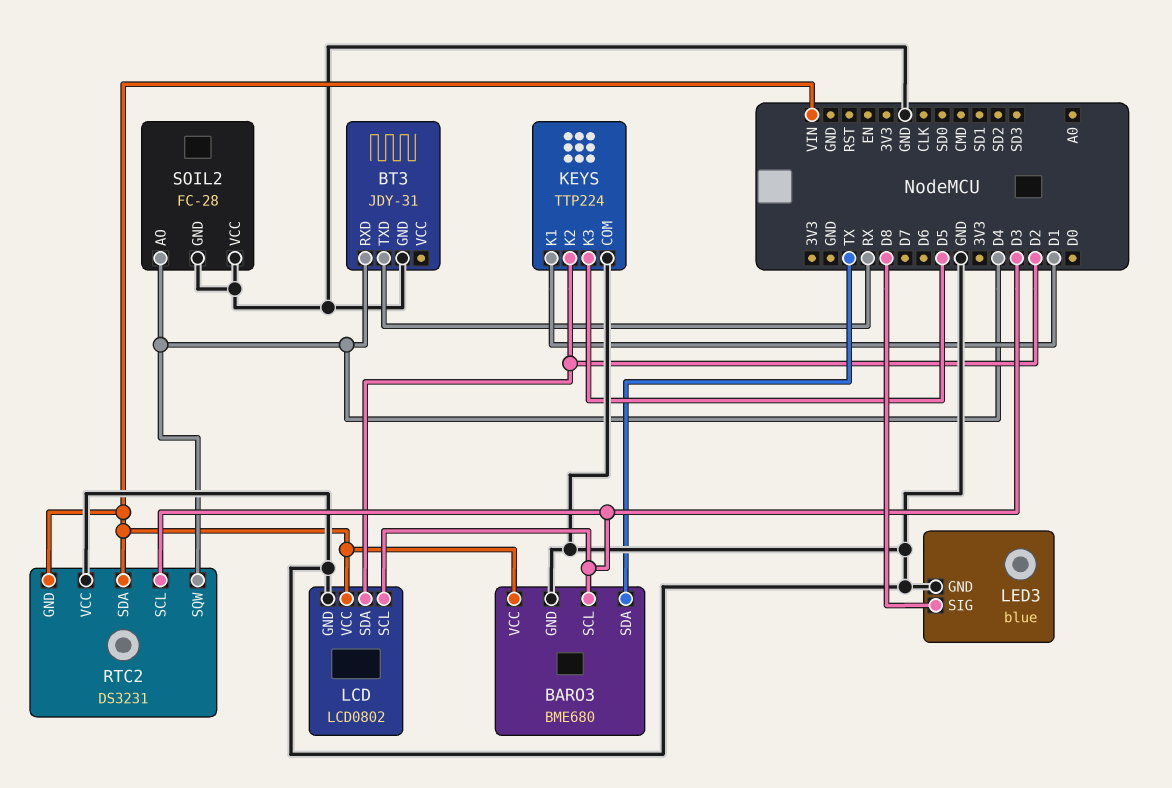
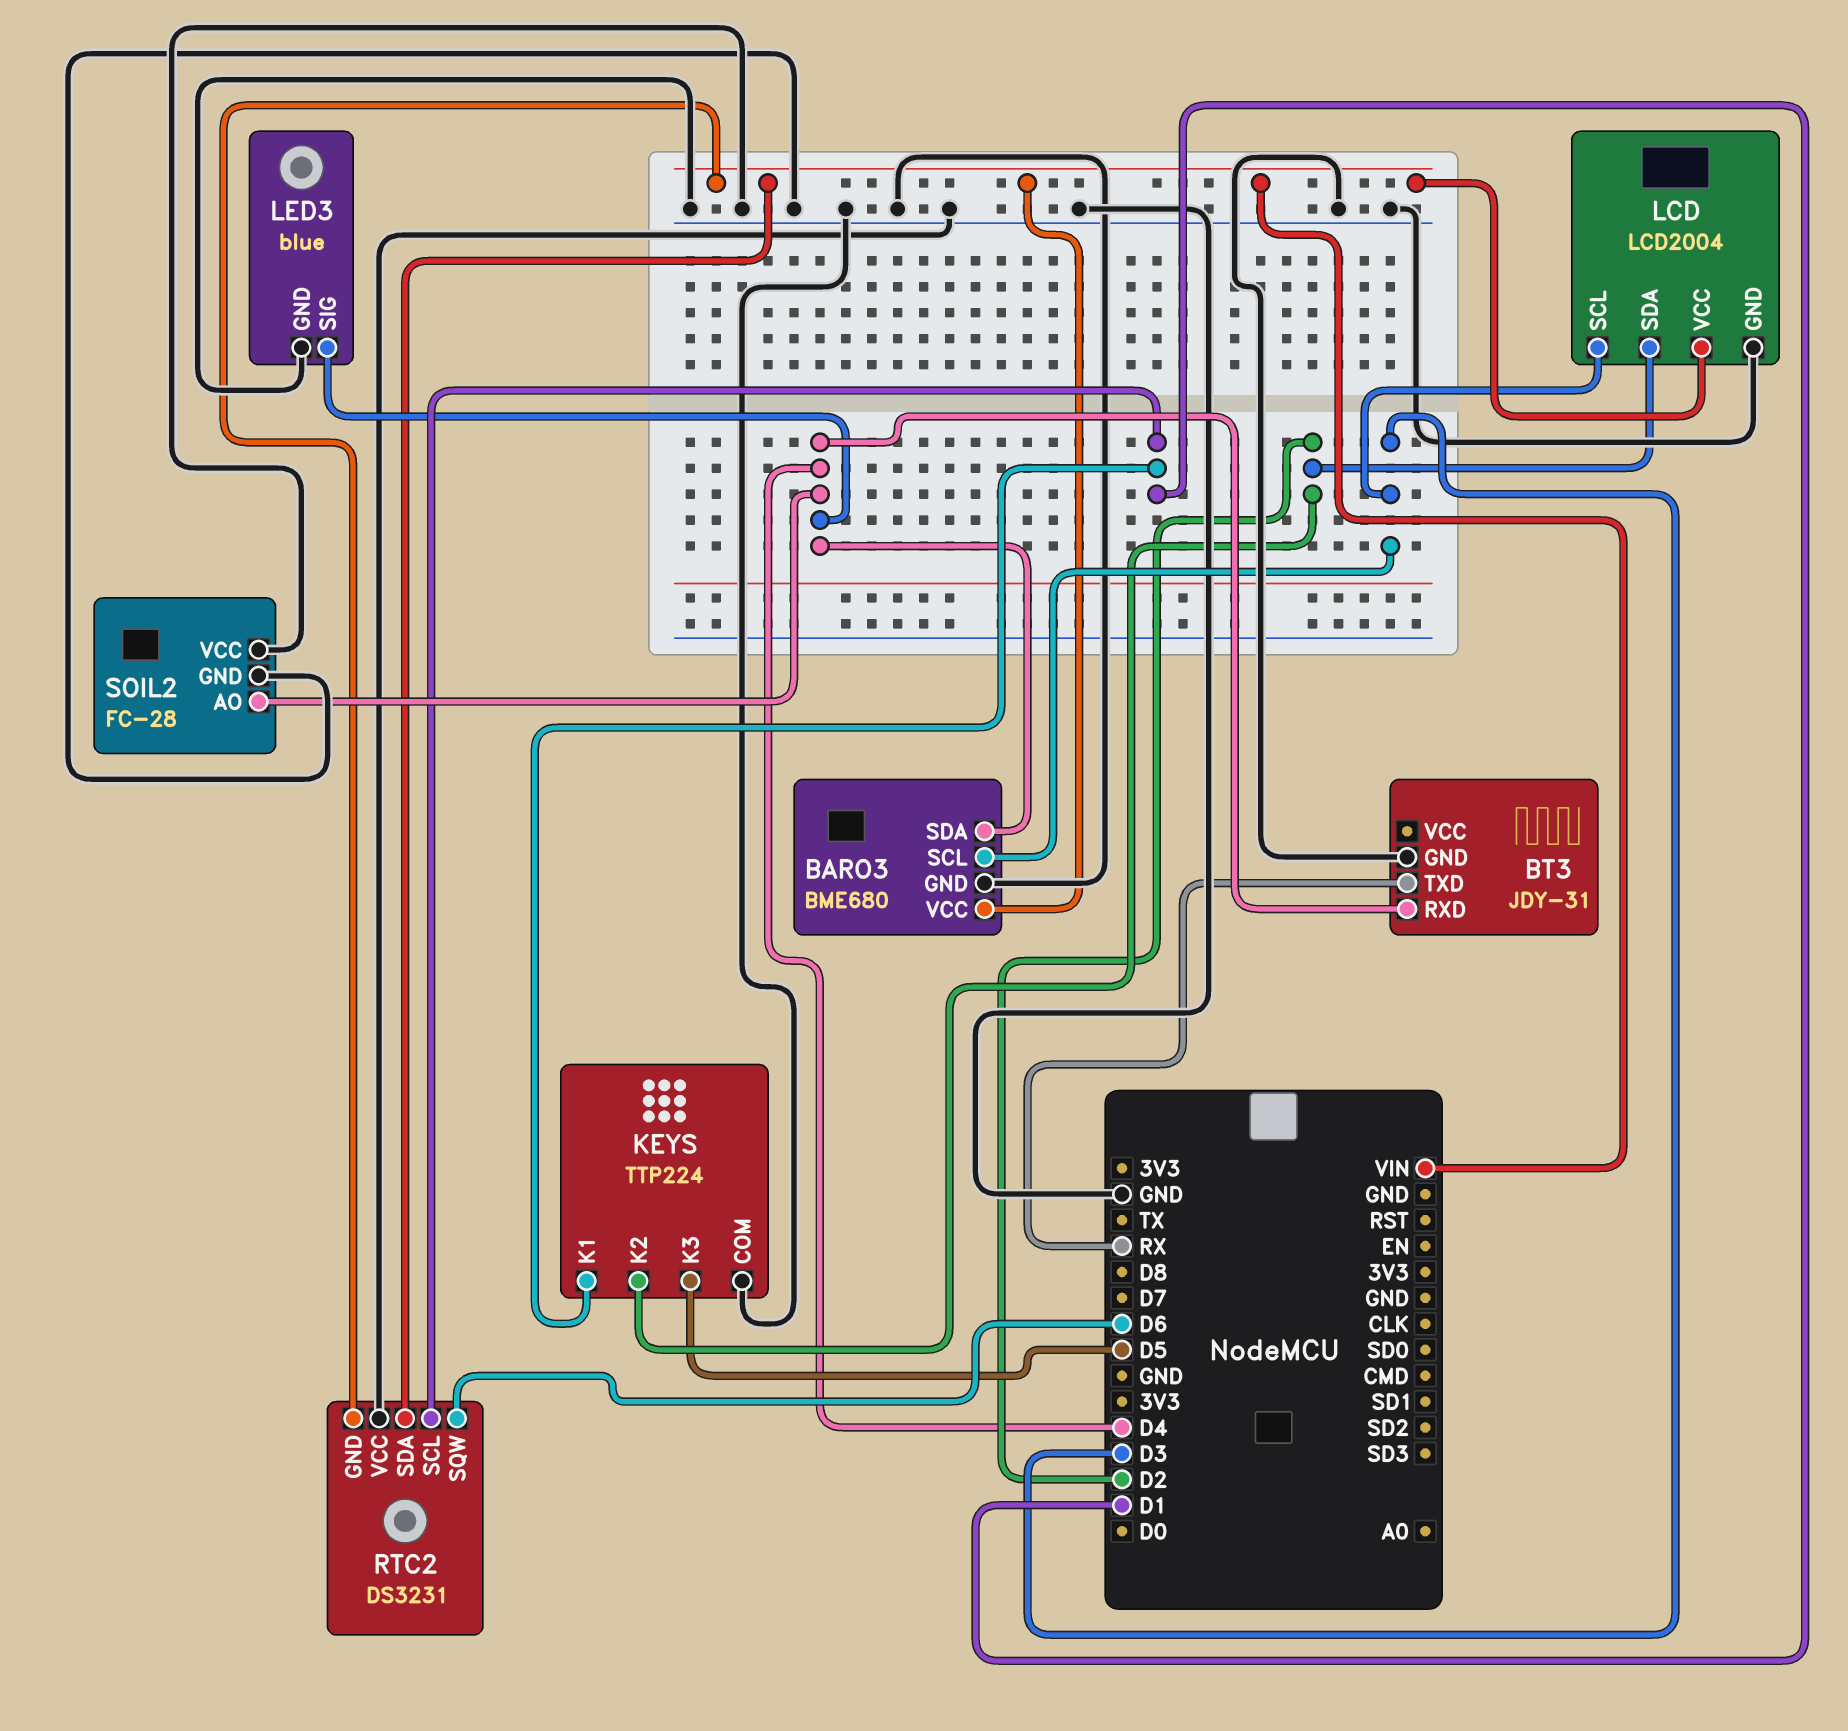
BARO3 pin SDA: TX -> D4
LCD: LCD0802 -> LCD2004
LED3 pin SIG: D8 -> D4
RTC2 pin SCL: D3 -> D1
RTC2 pin SQW: D4 -> D6

